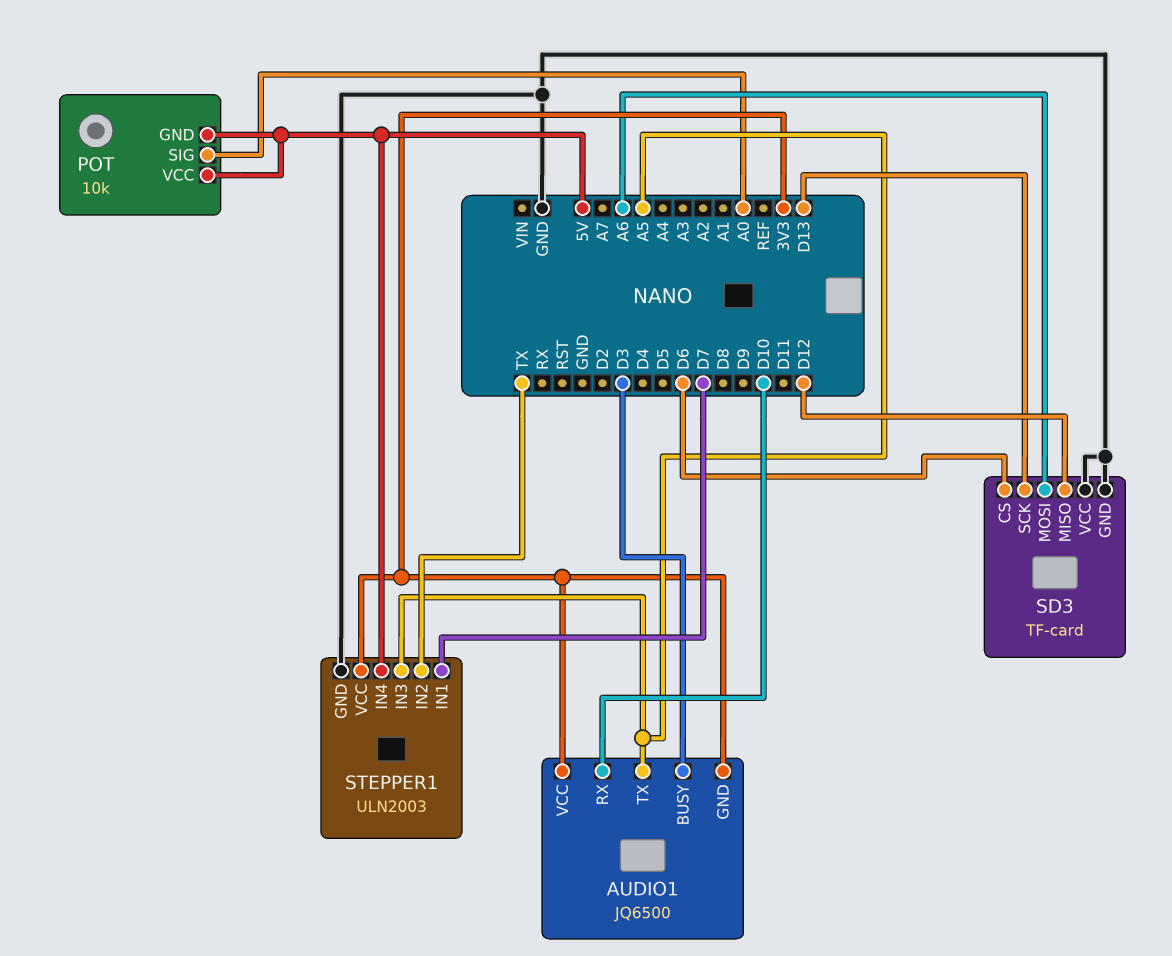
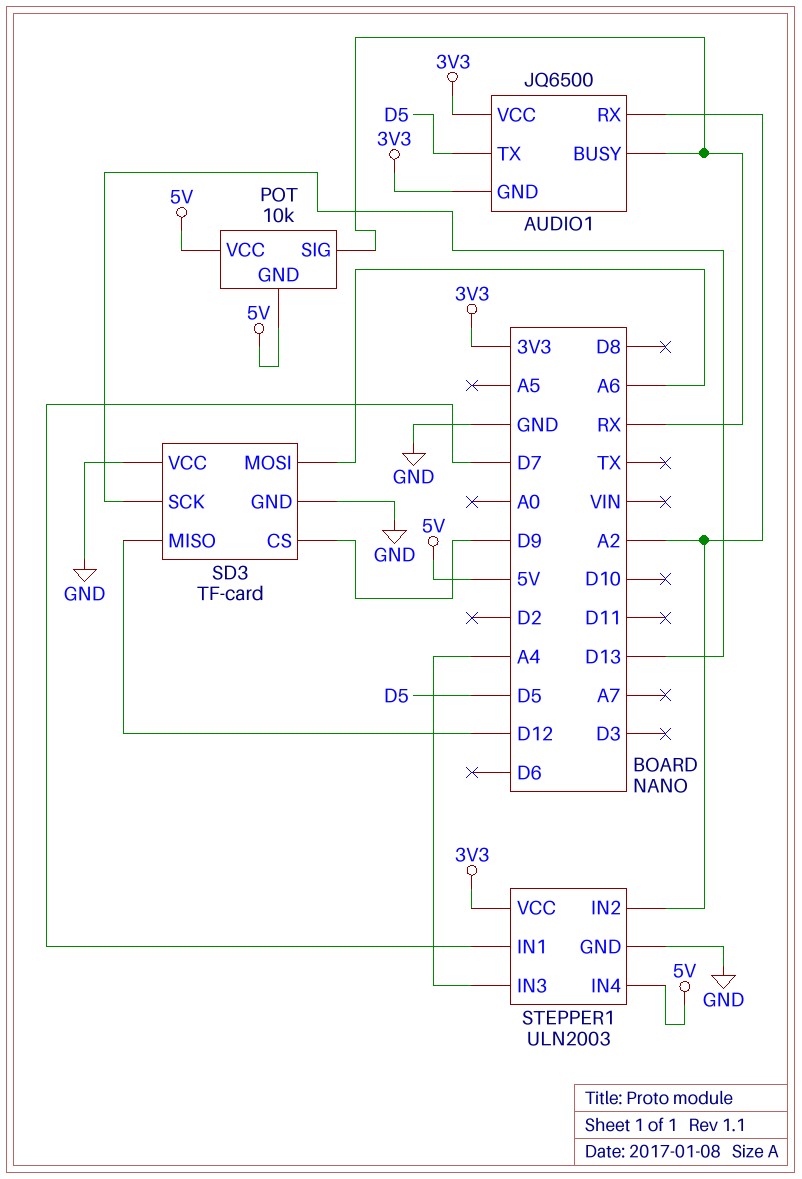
AUDIO1 pin BUSY: D3 -> RX
AUDIO1 pin RX: D10 -> A2
AUDIO1 pin TX: A5 -> D5
POT pin SIG: A0 -> RX
SD3 pin CS: D6 -> D9
STEPPER1 pin IN2: TX -> A2
STEPPER1 pin IN3: A5 -> A4

